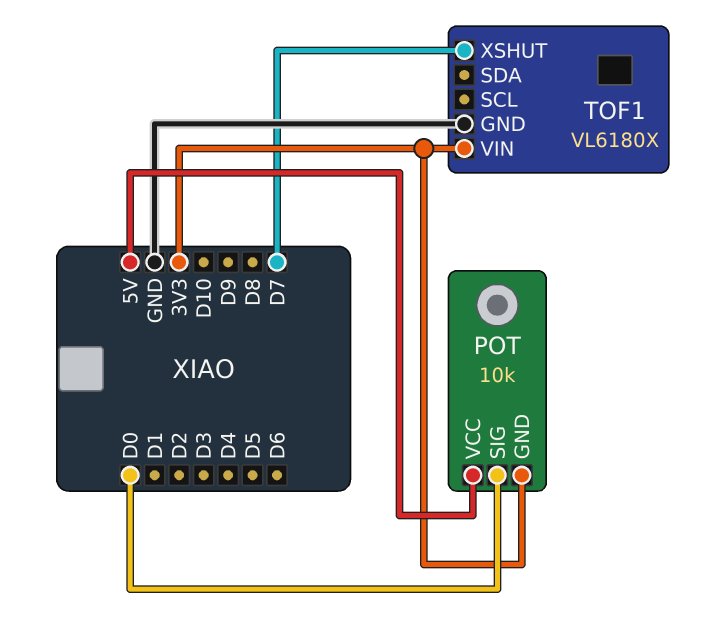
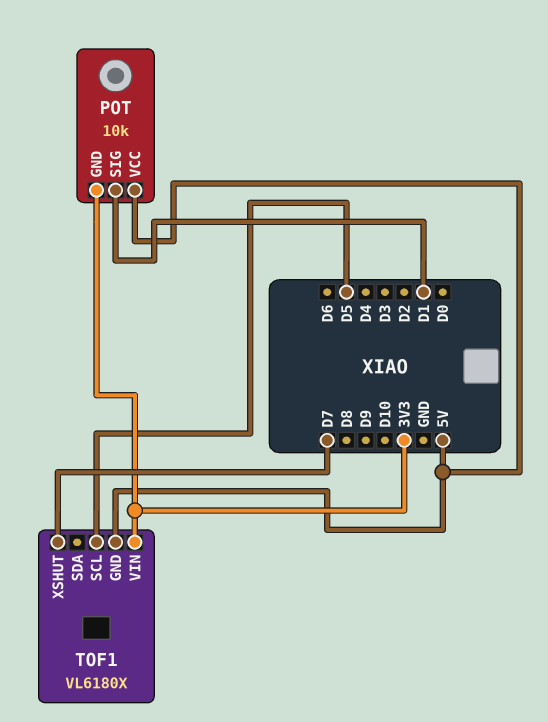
POT pin SIG: D0 -> D1
TOF1 pin GND: GND -> 5V
TOF1 pin SCL: none -> D5

